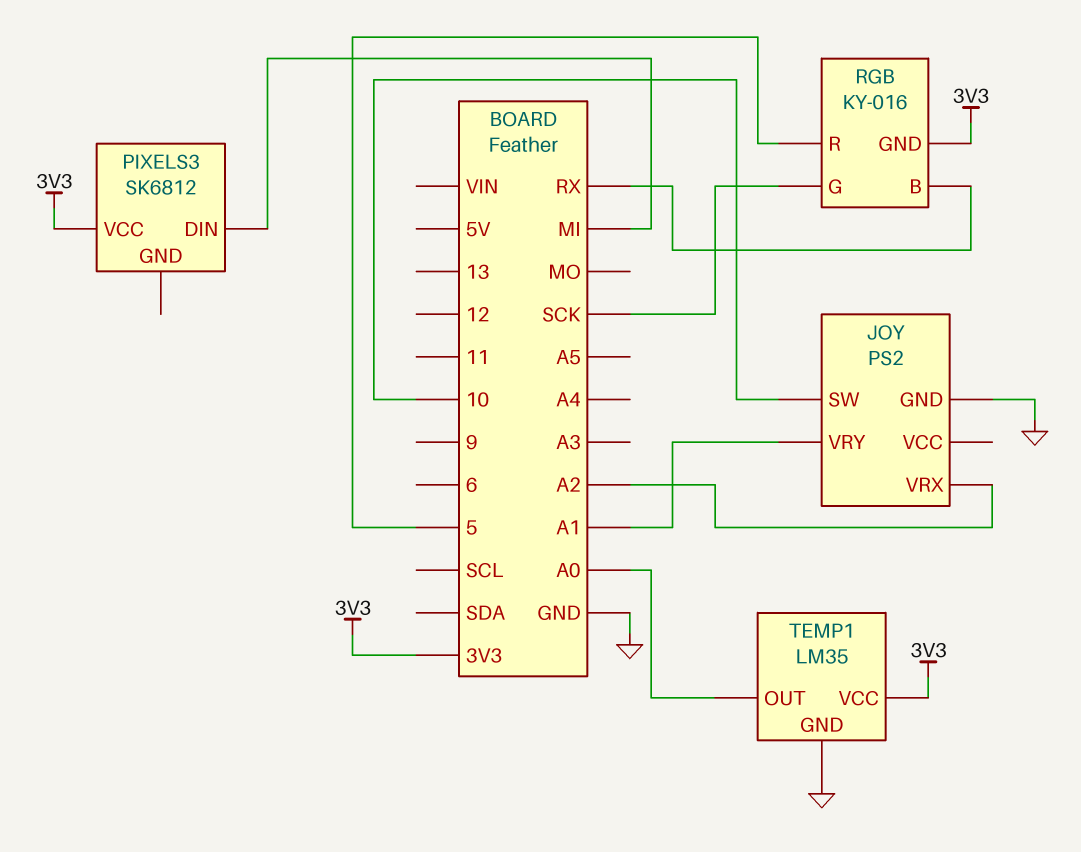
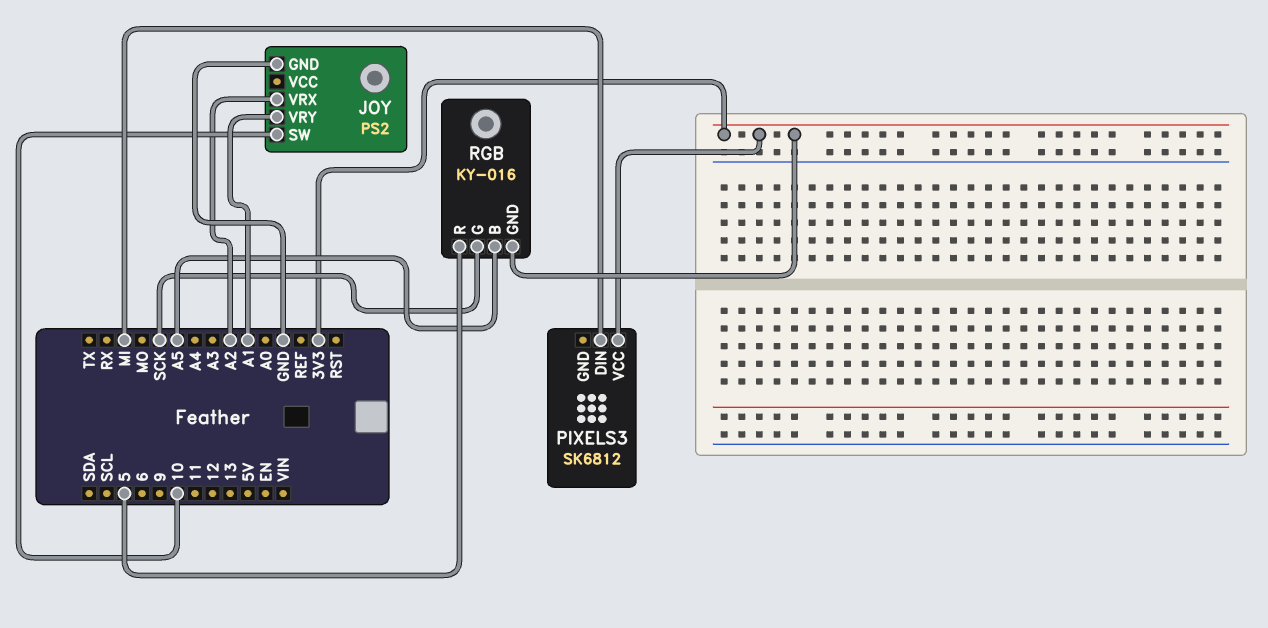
RGB pin B: RX -> A5
TEMP1: LM35 -> none
TEMP1 pin GND: GND -> none
TEMP1 pin OUT: A0 -> none
TEMP1 pin VCC: 3V3 -> none

